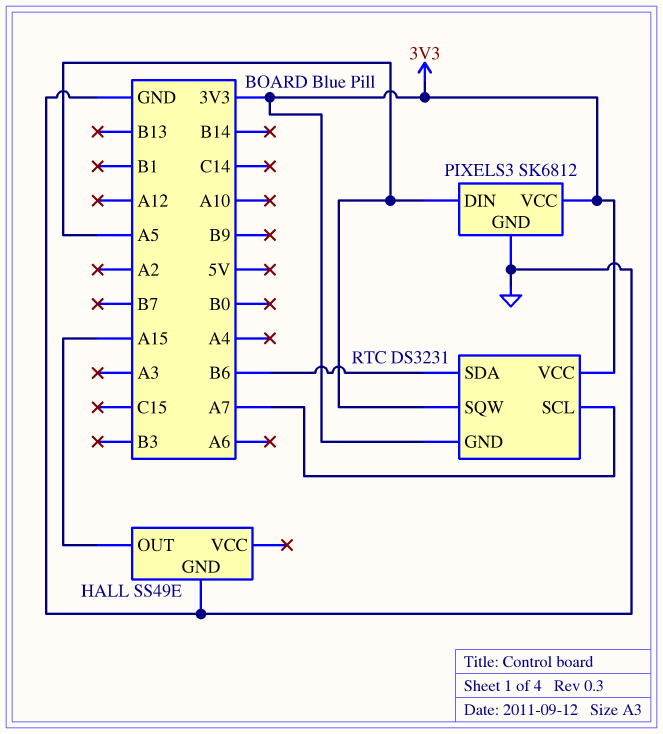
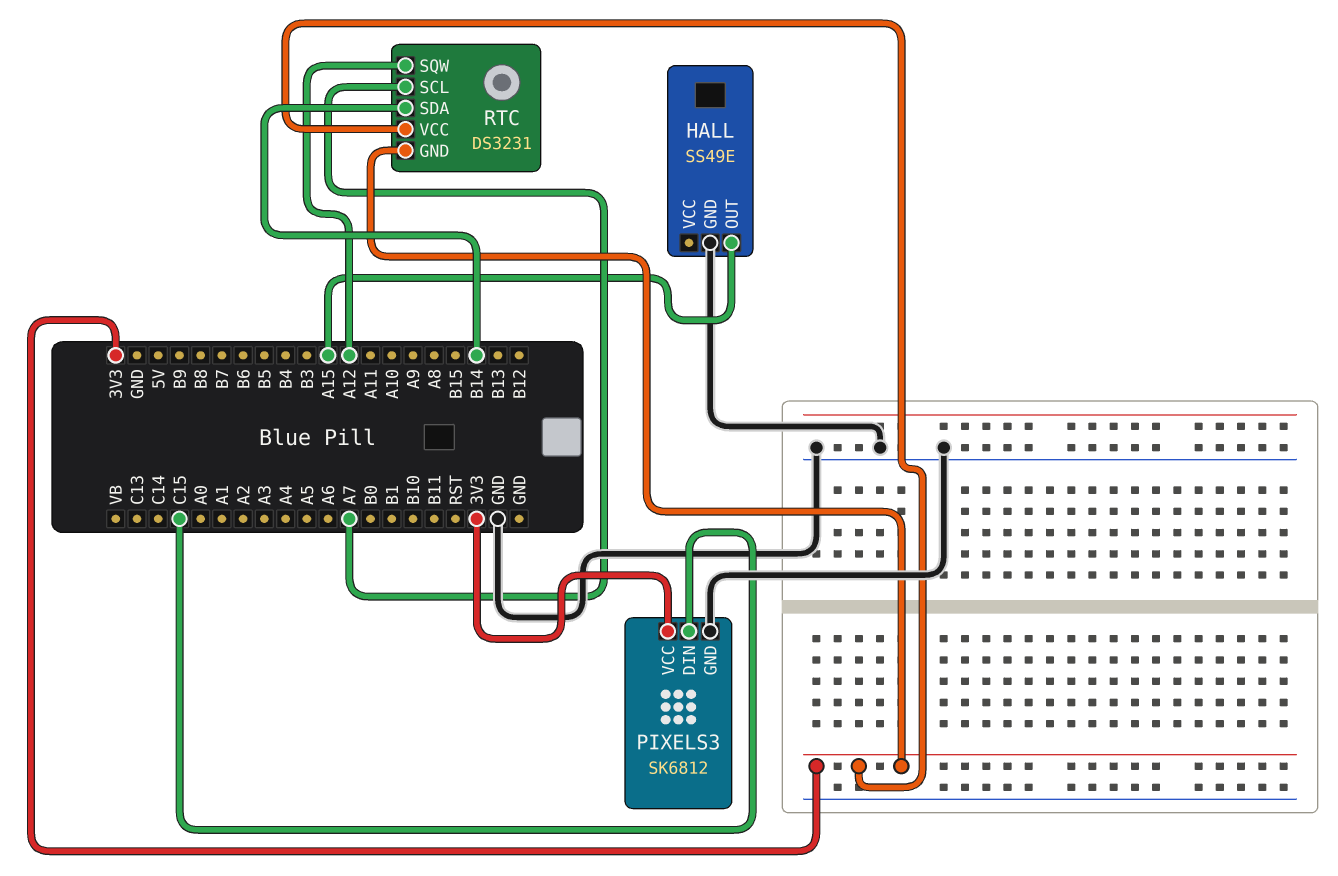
PIXELS3 pin DIN: A5 -> C15
RTC pin SDA: B6 -> B14
RTC pin SQW: A5 -> A12

